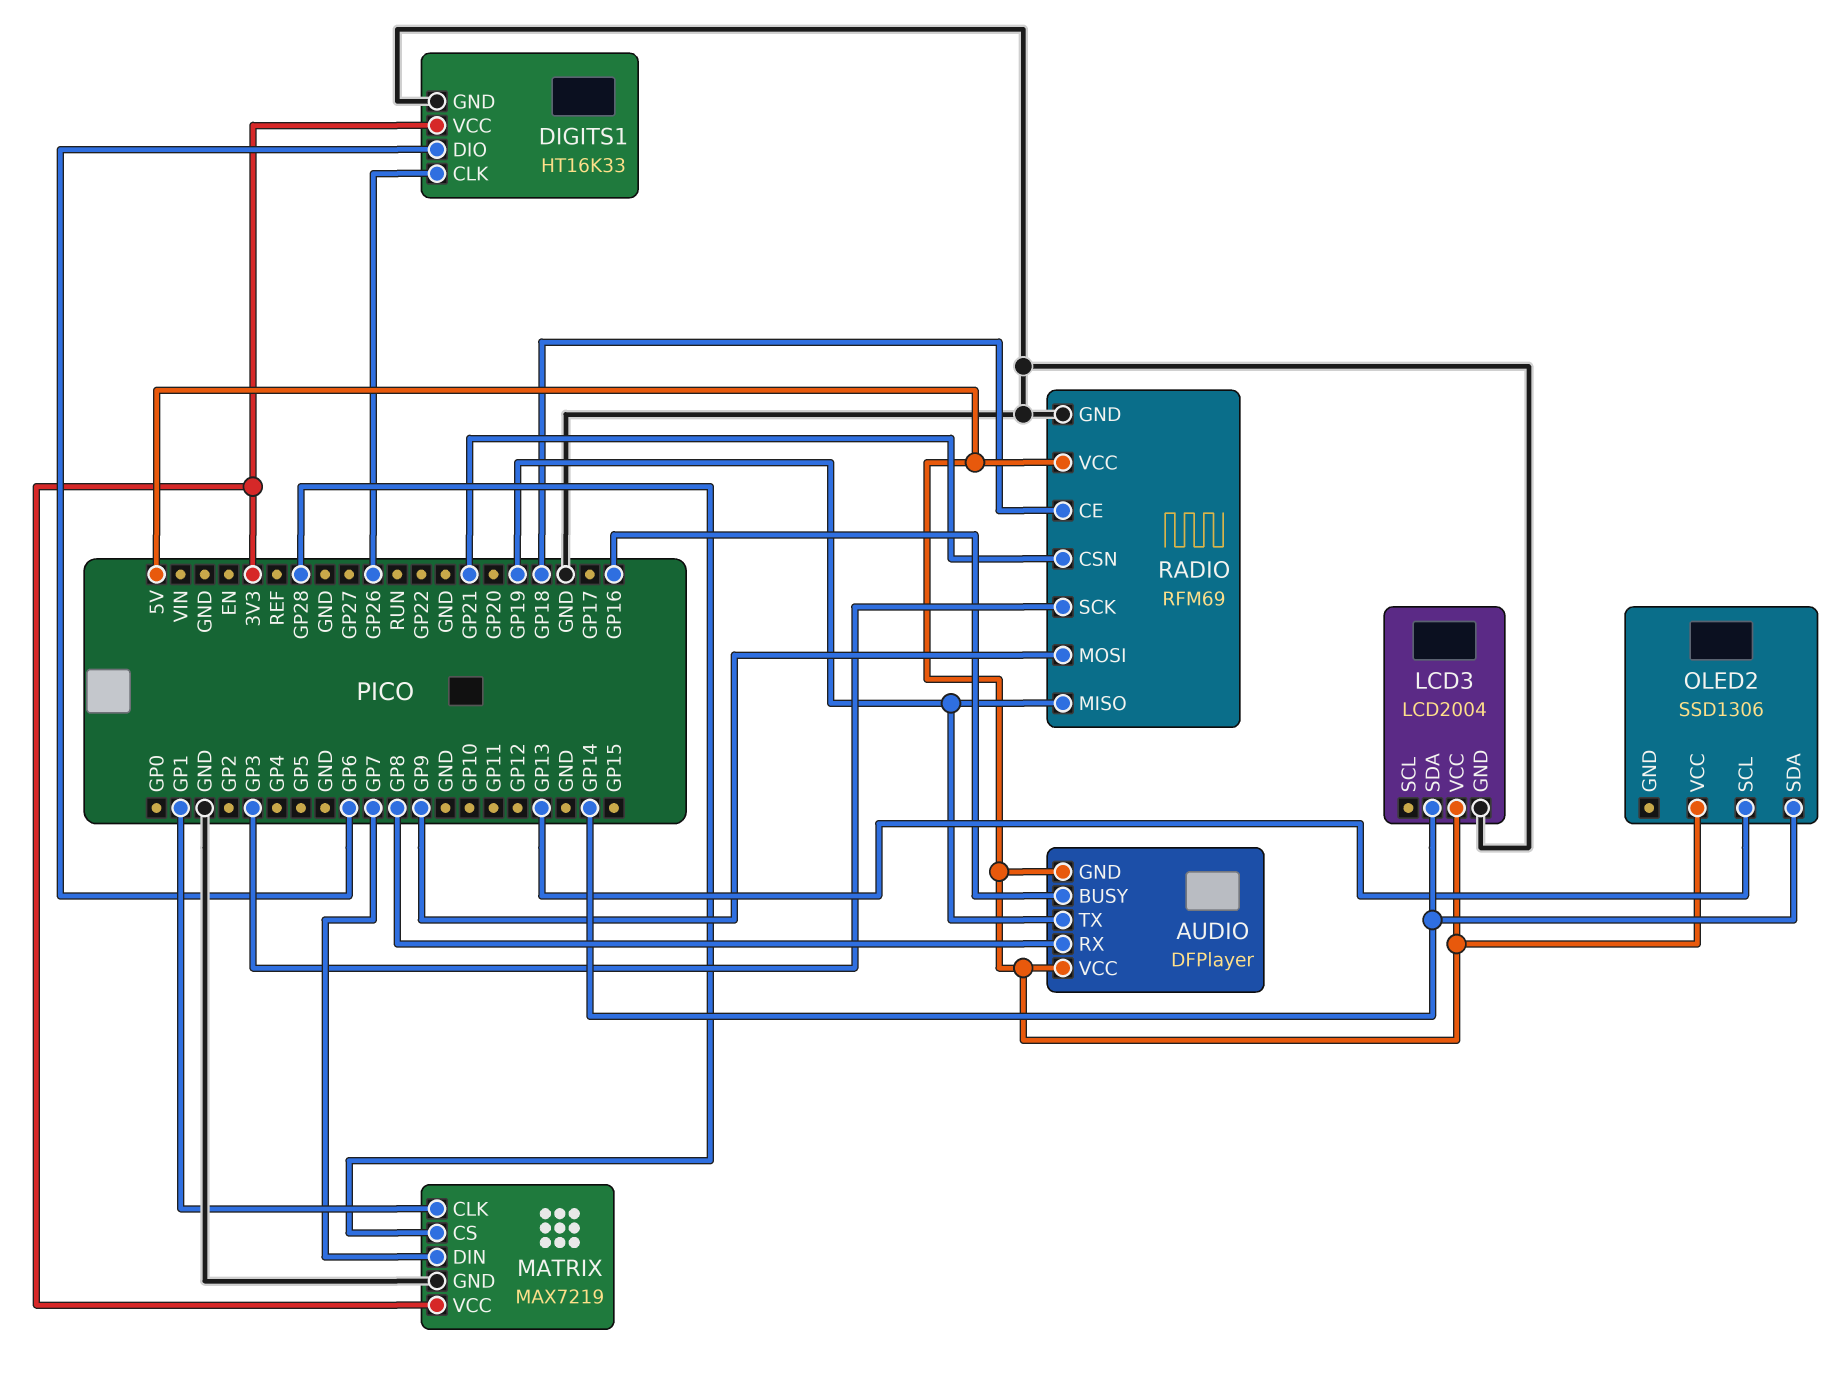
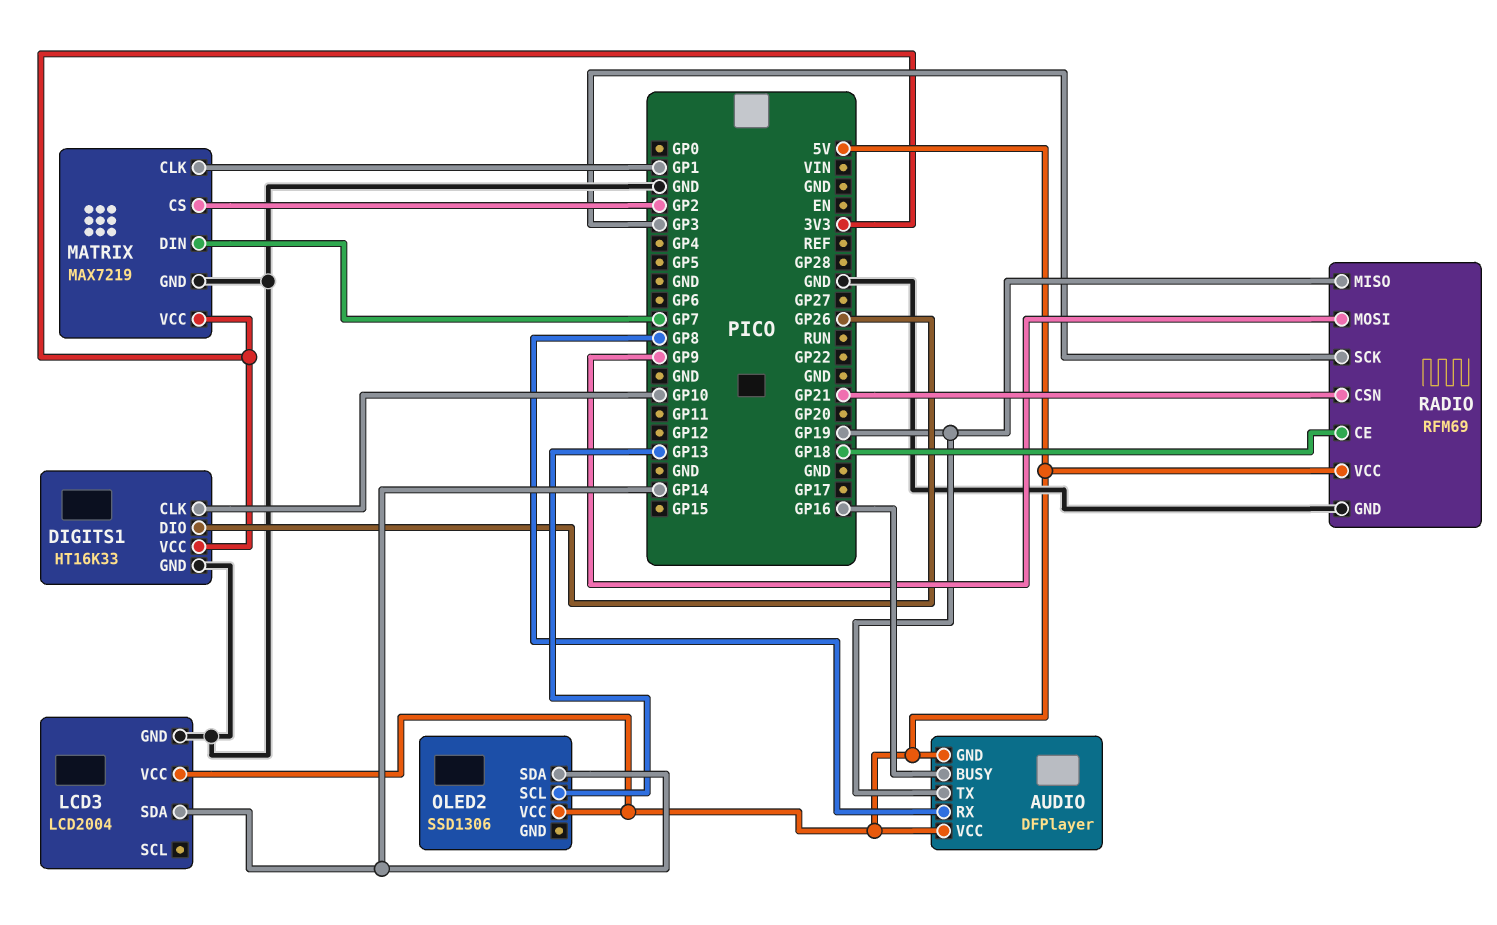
DIGITS1 pin CLK: GP26 -> GP10
DIGITS1 pin DIO: GP6 -> GP26
MATRIX pin CS: GP28 -> GP2

